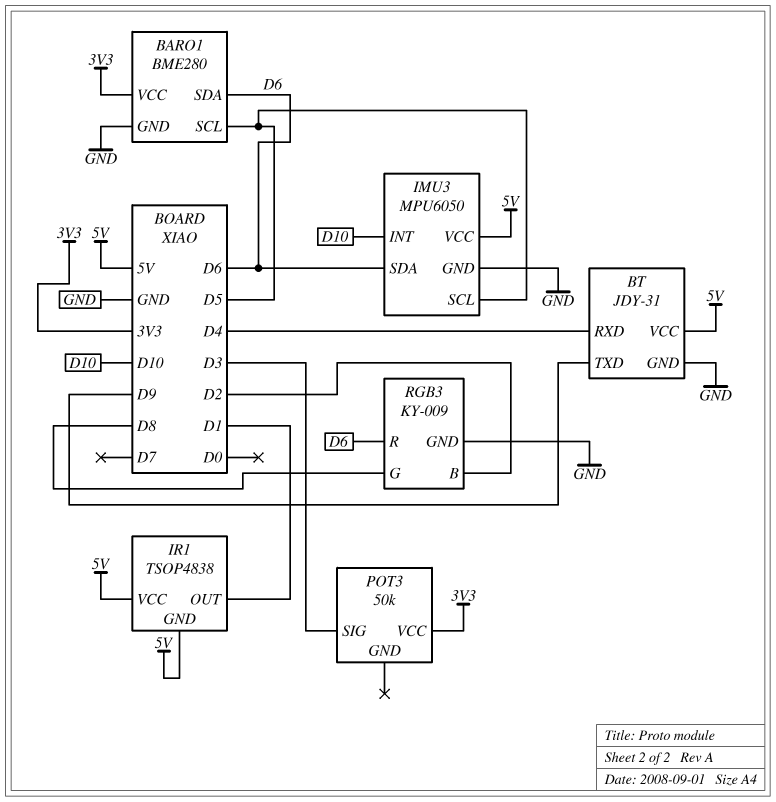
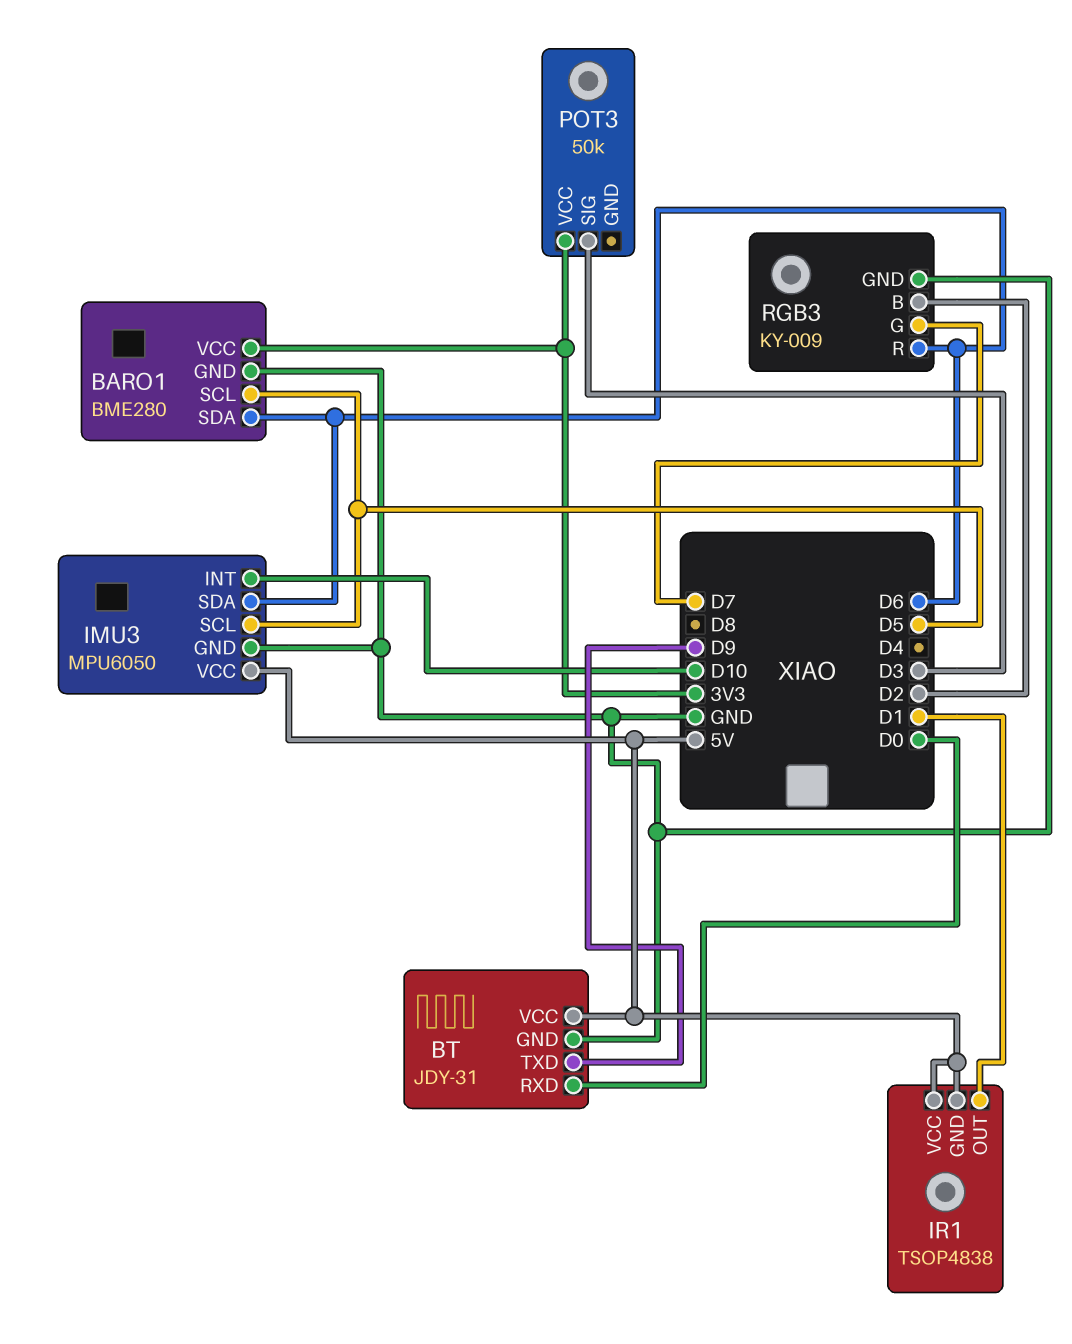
BT pin RXD: D4 -> D0
RGB3 pin G: D8 -> D7

